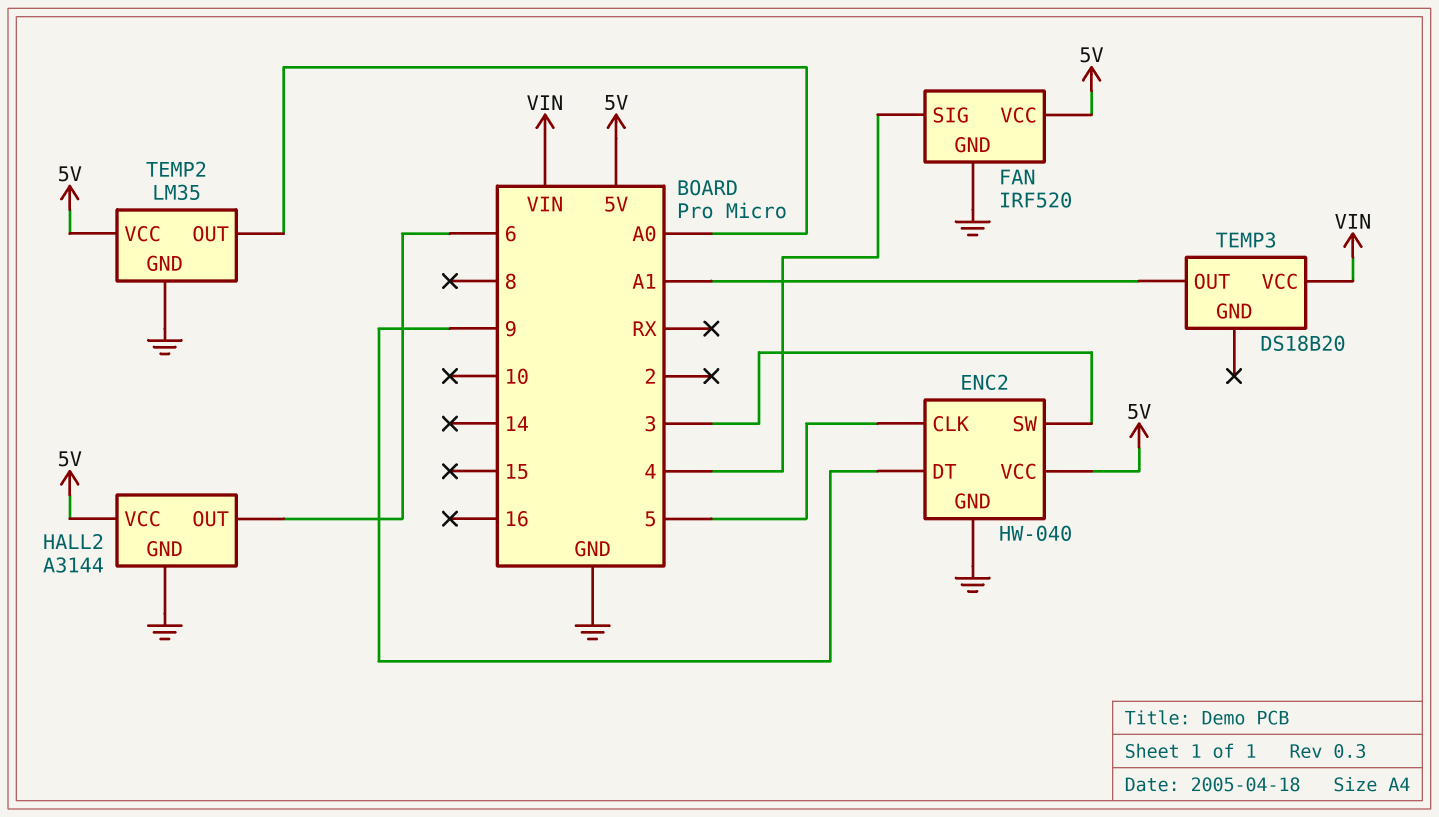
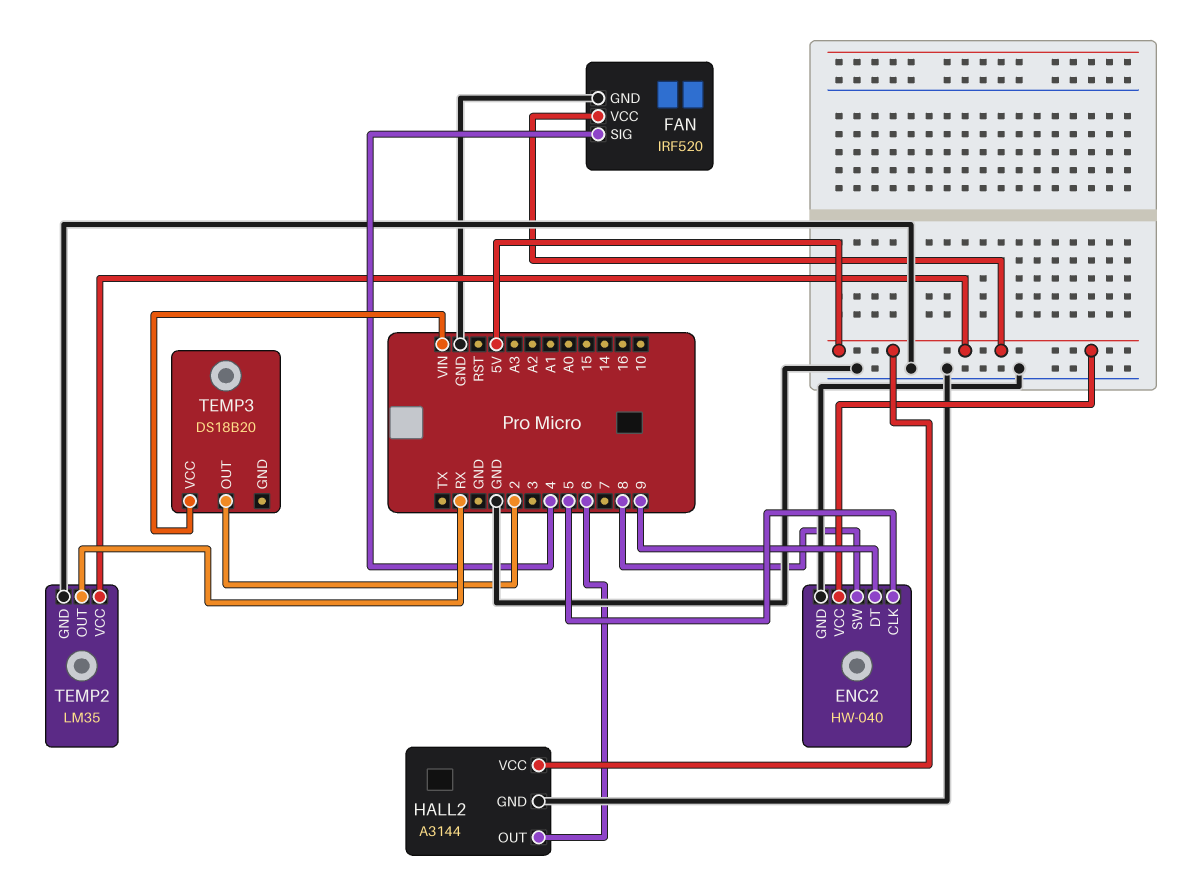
ENC2 pin SW: 3 -> 8
TEMP2 pin OUT: A0 -> RX
TEMP3 pin OUT: A1 -> 2

